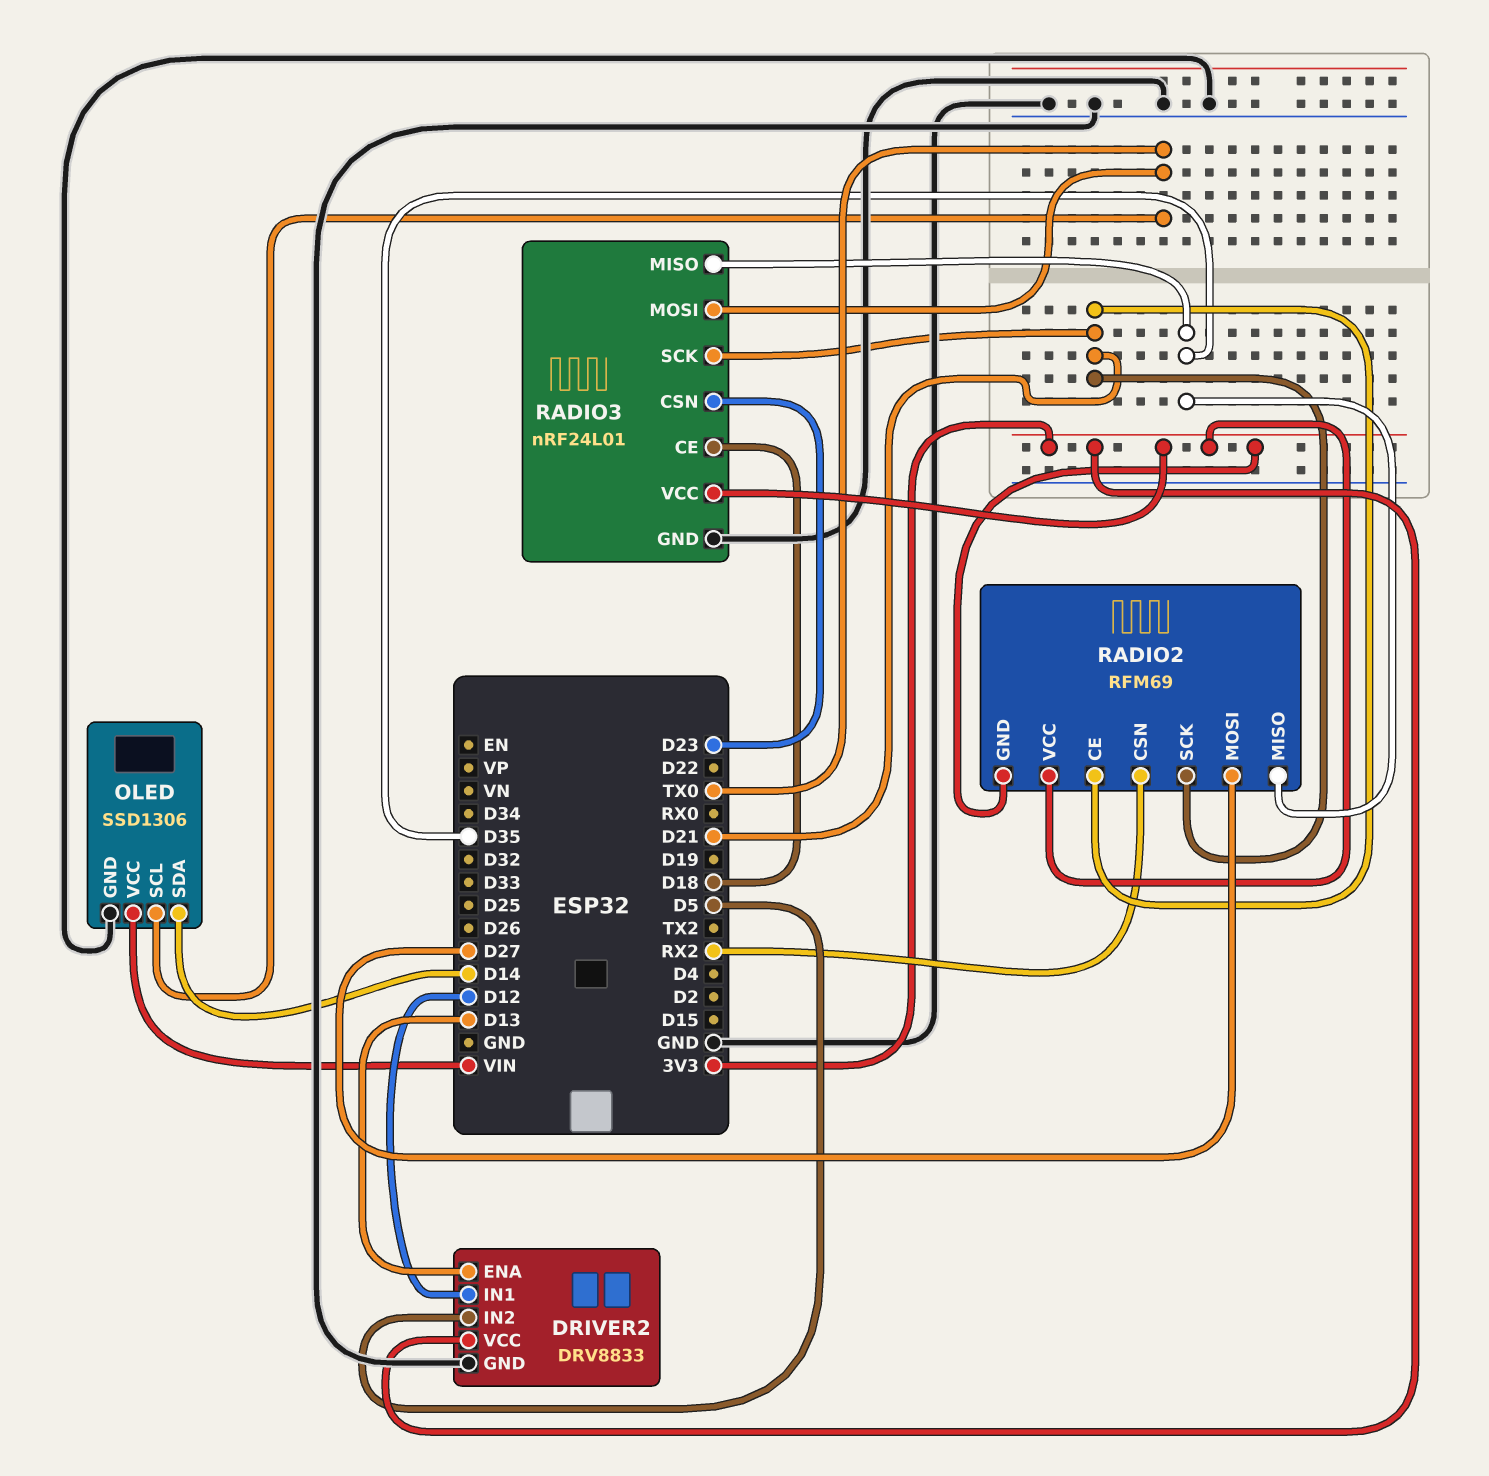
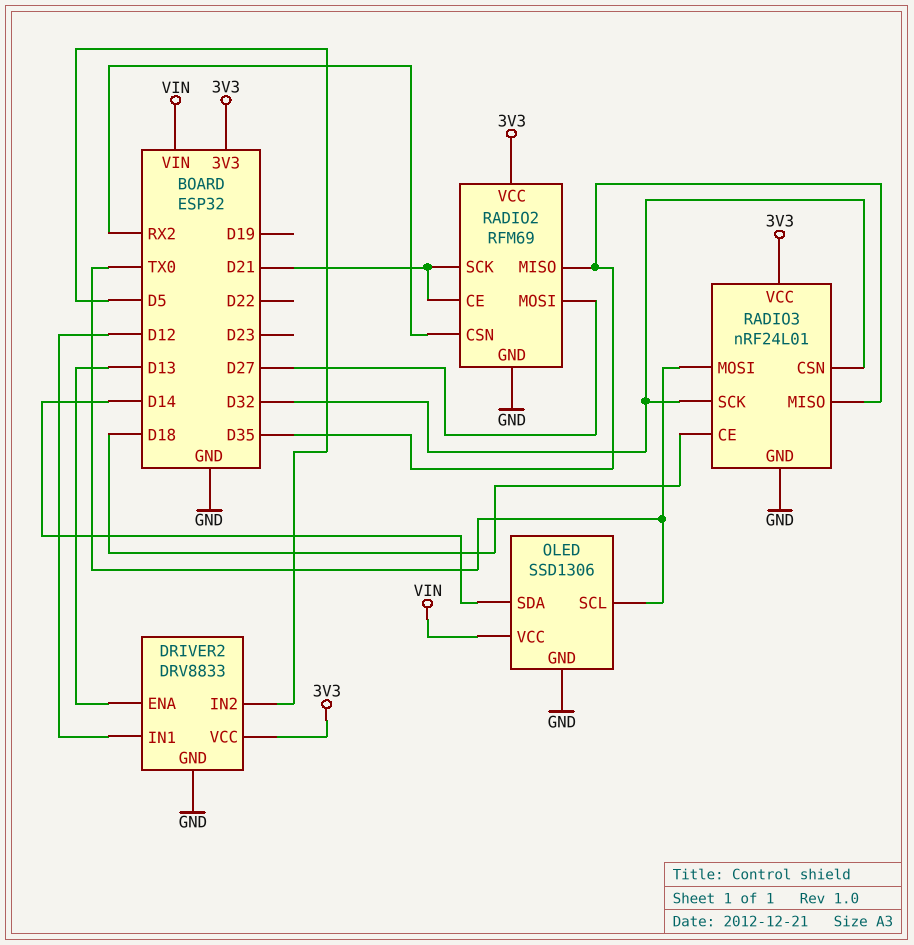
RADIO2 pin GND: 3V3 -> GND
RADIO3 pin CSN: D23 -> D32
RADIO3 pin SCK: D21 -> D32

